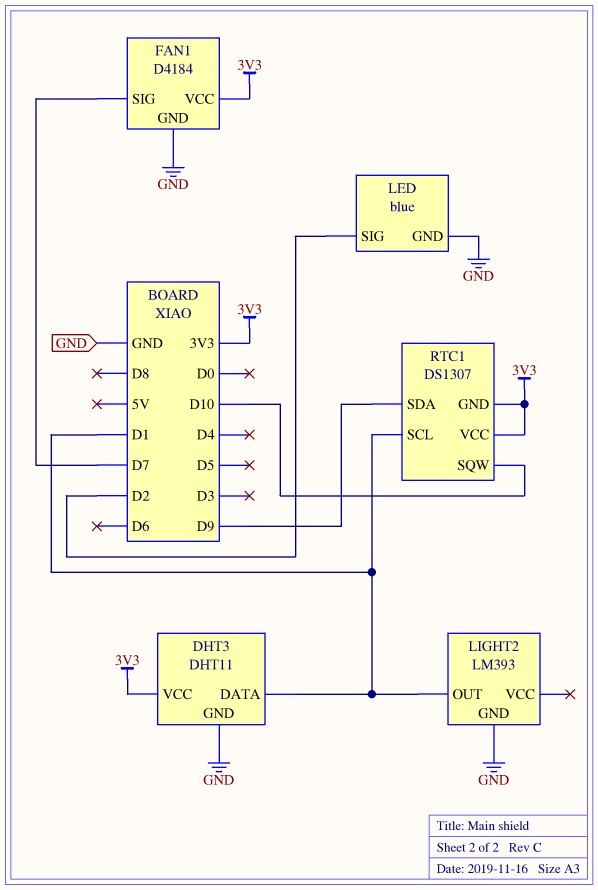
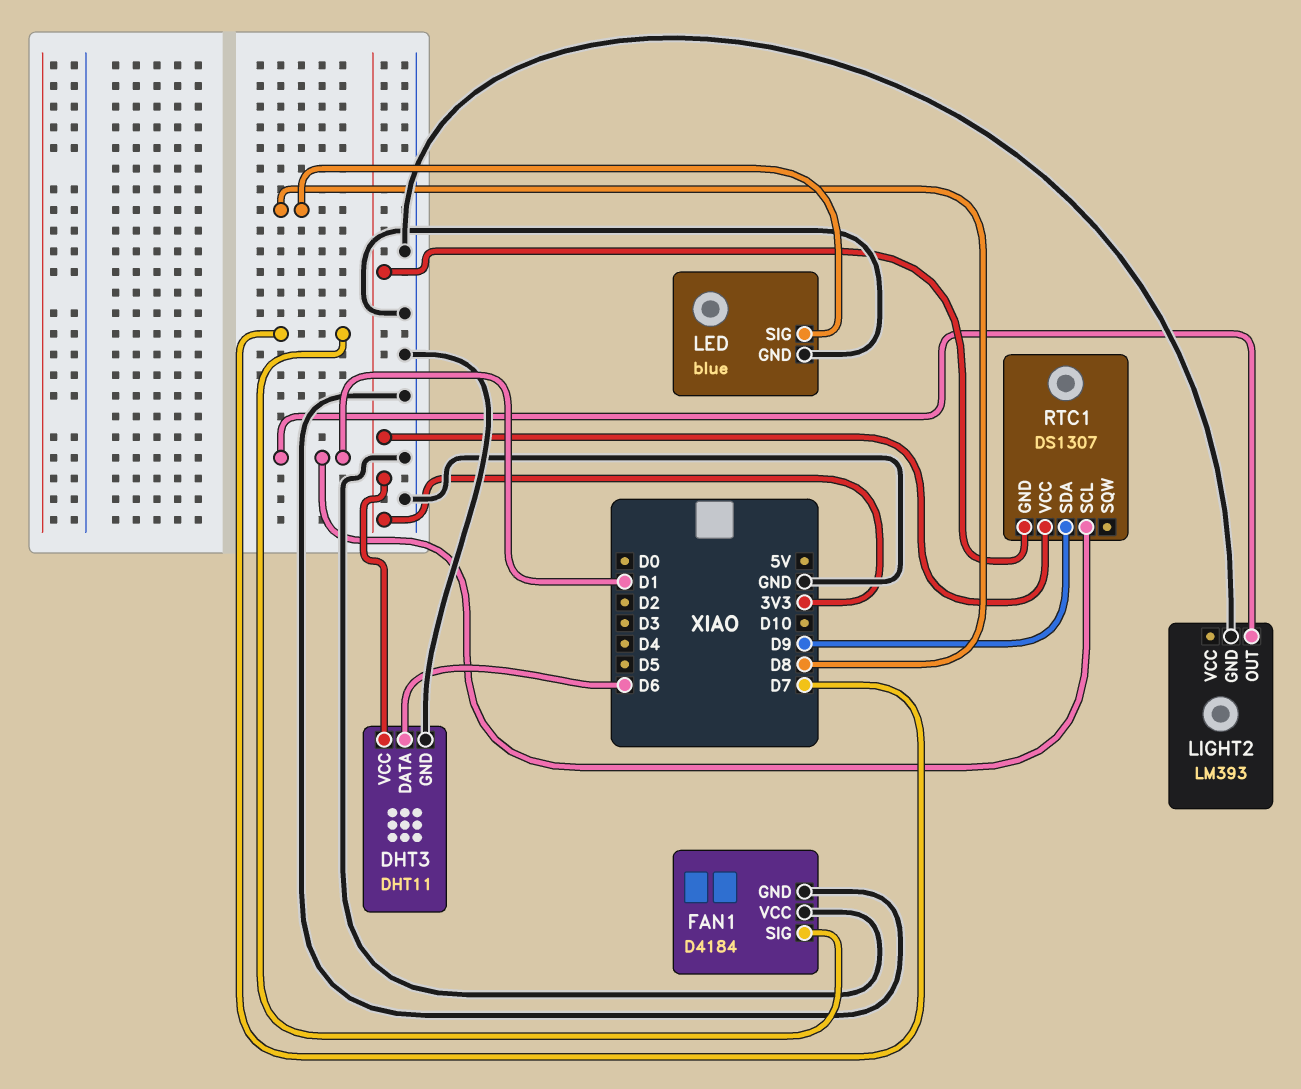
DHT3 pin DATA: D1 -> D6
FAN1 pin VCC: 3V3 -> GND
LED pin SIG: D2 -> D8
RTC1 pin SQW: D10 -> none

